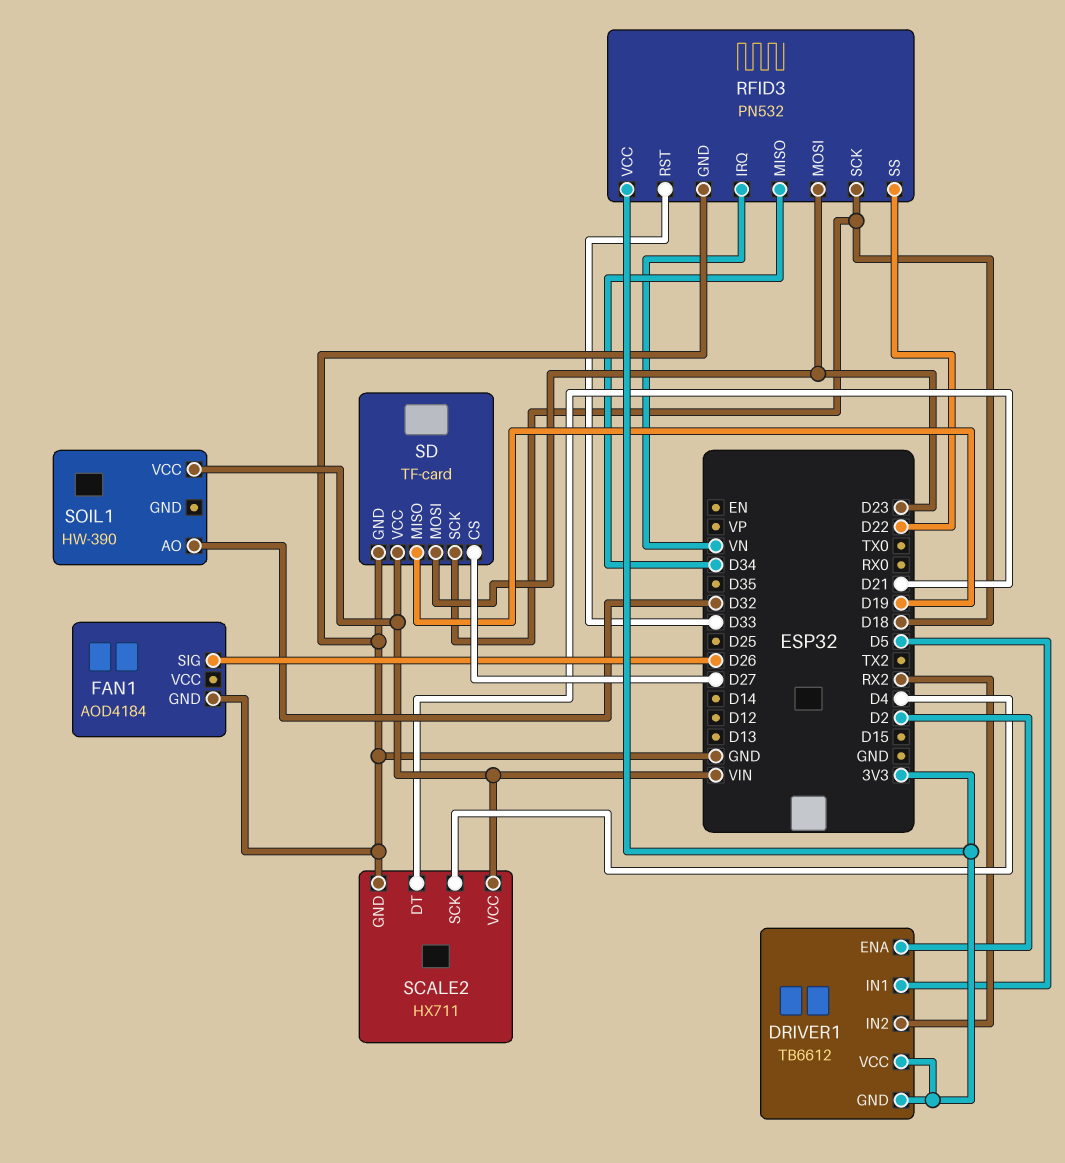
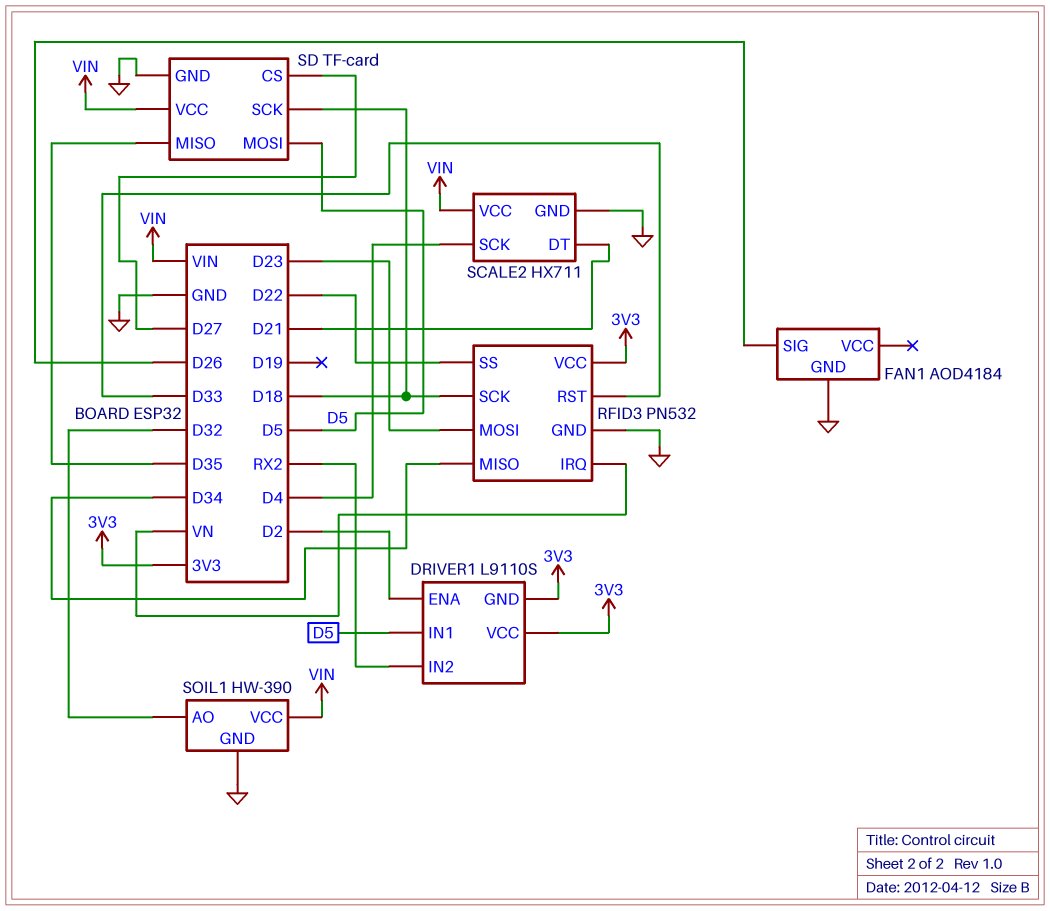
DRIVER1: TB6612 -> L9110S
SD pin MISO: D19 -> D35
SD pin MOSI: D23 -> D5
SOIL1 pin GND: none -> GND

